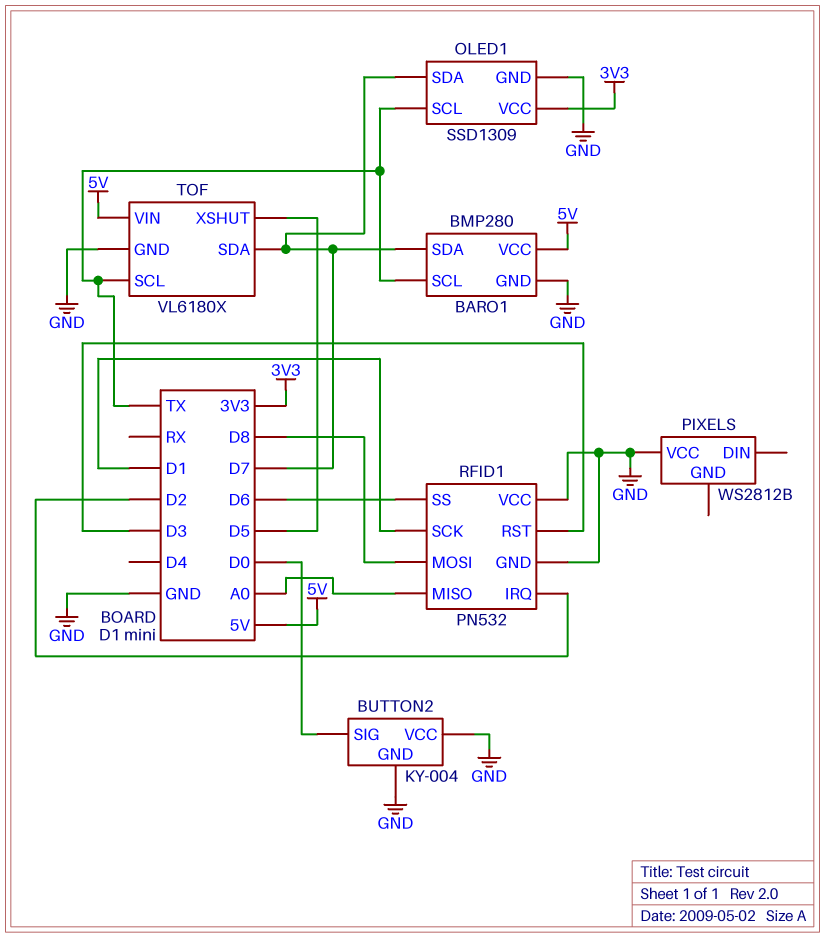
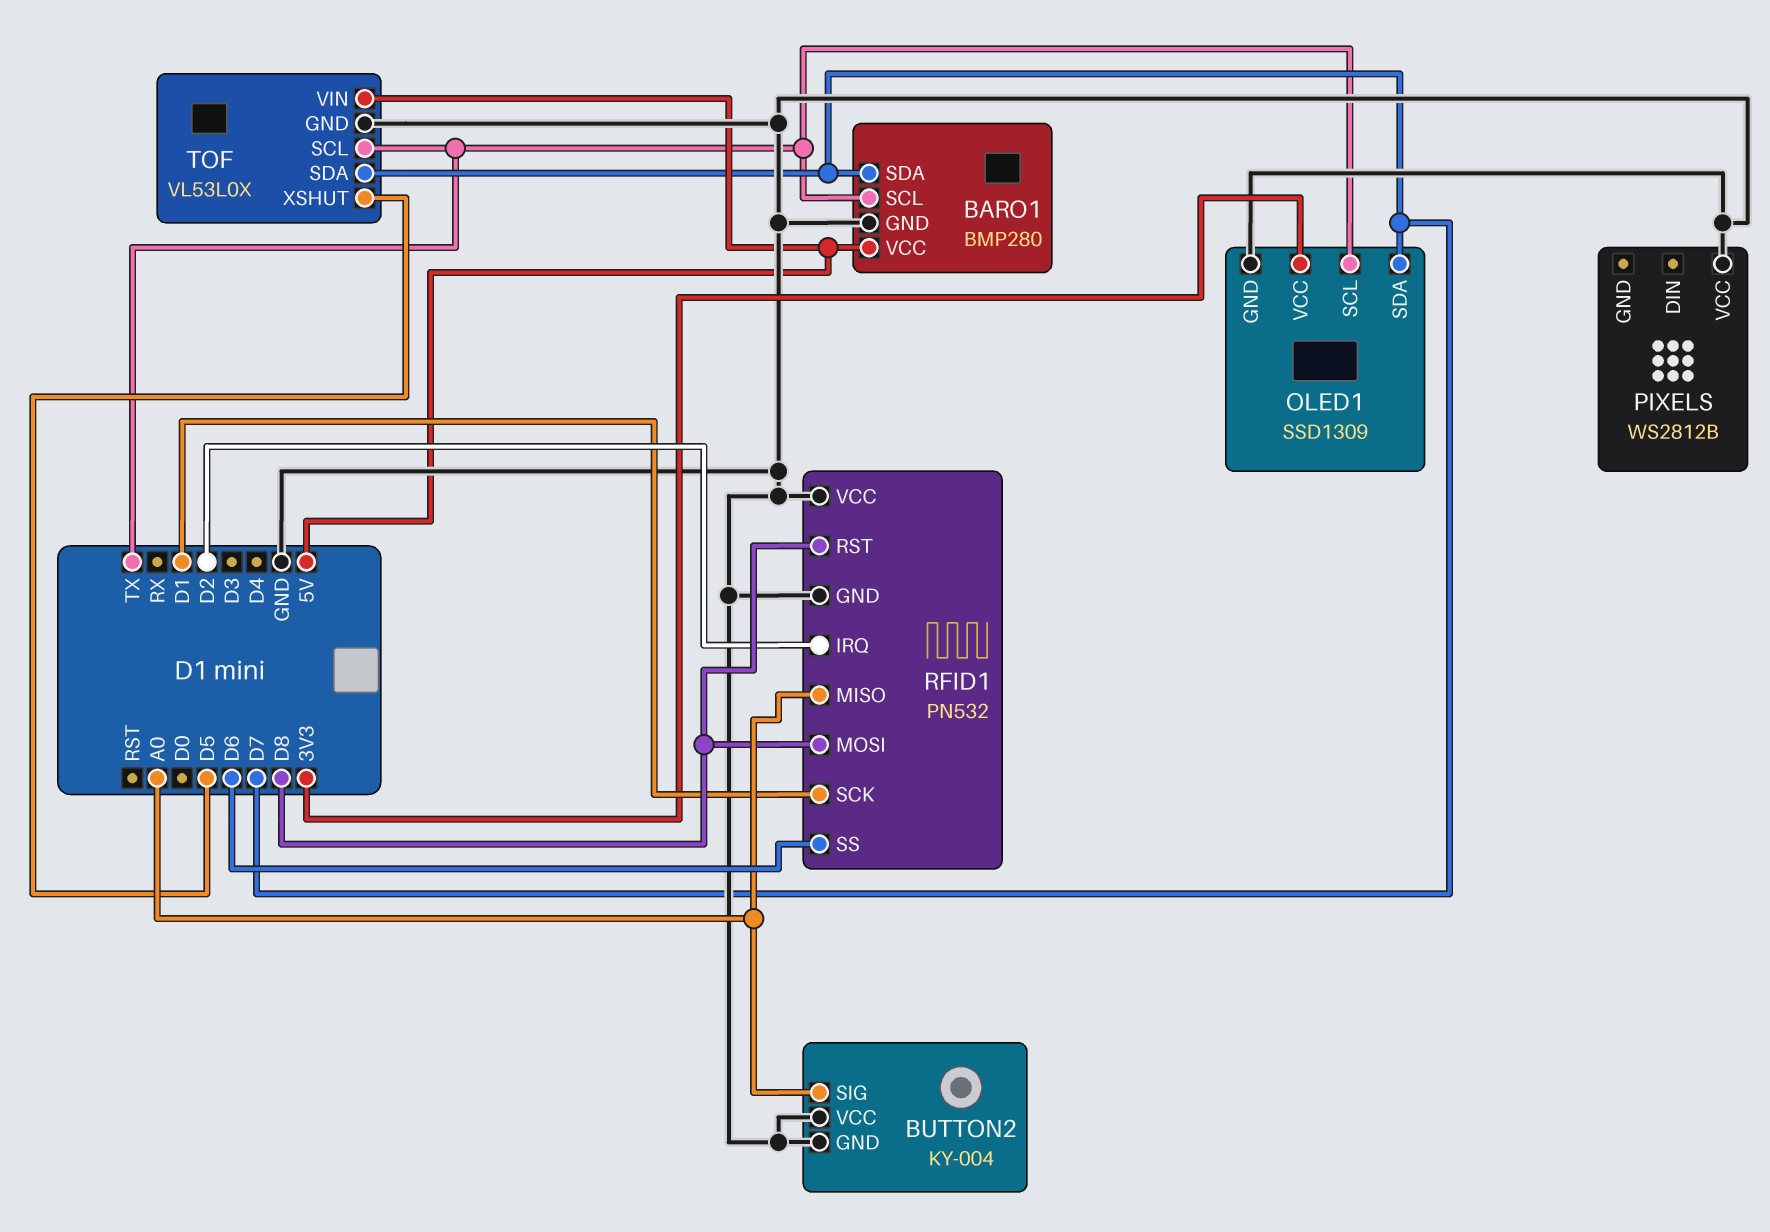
BUTTON2 pin SIG: D0 -> A0
RFID1 pin RST: D3 -> D8
TOF: VL6180X -> VL53L0X

